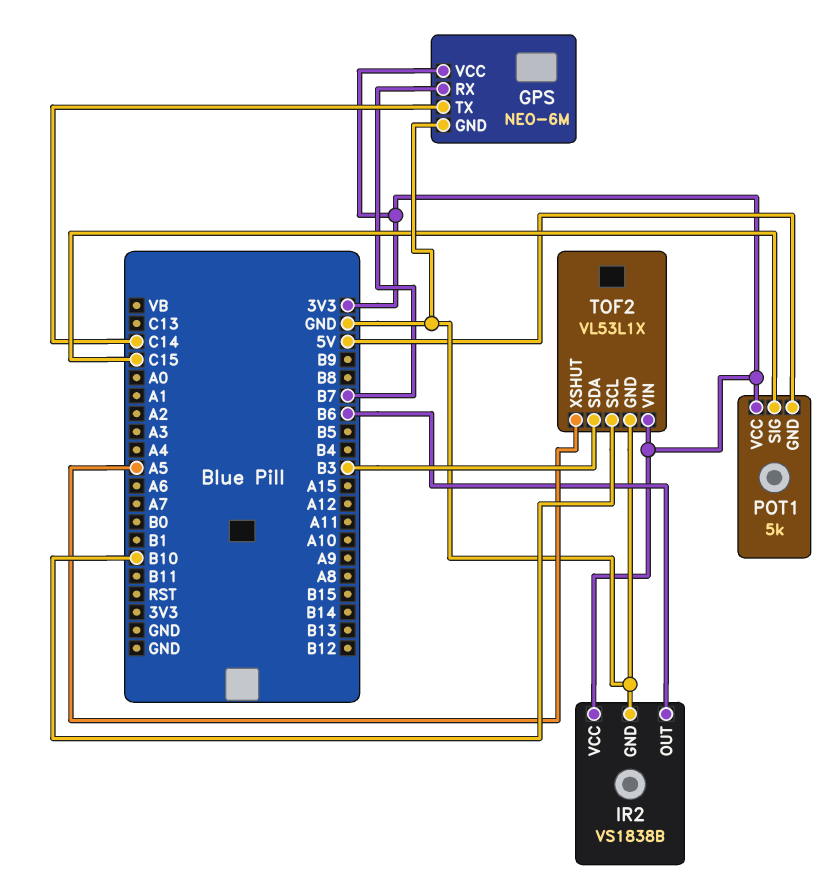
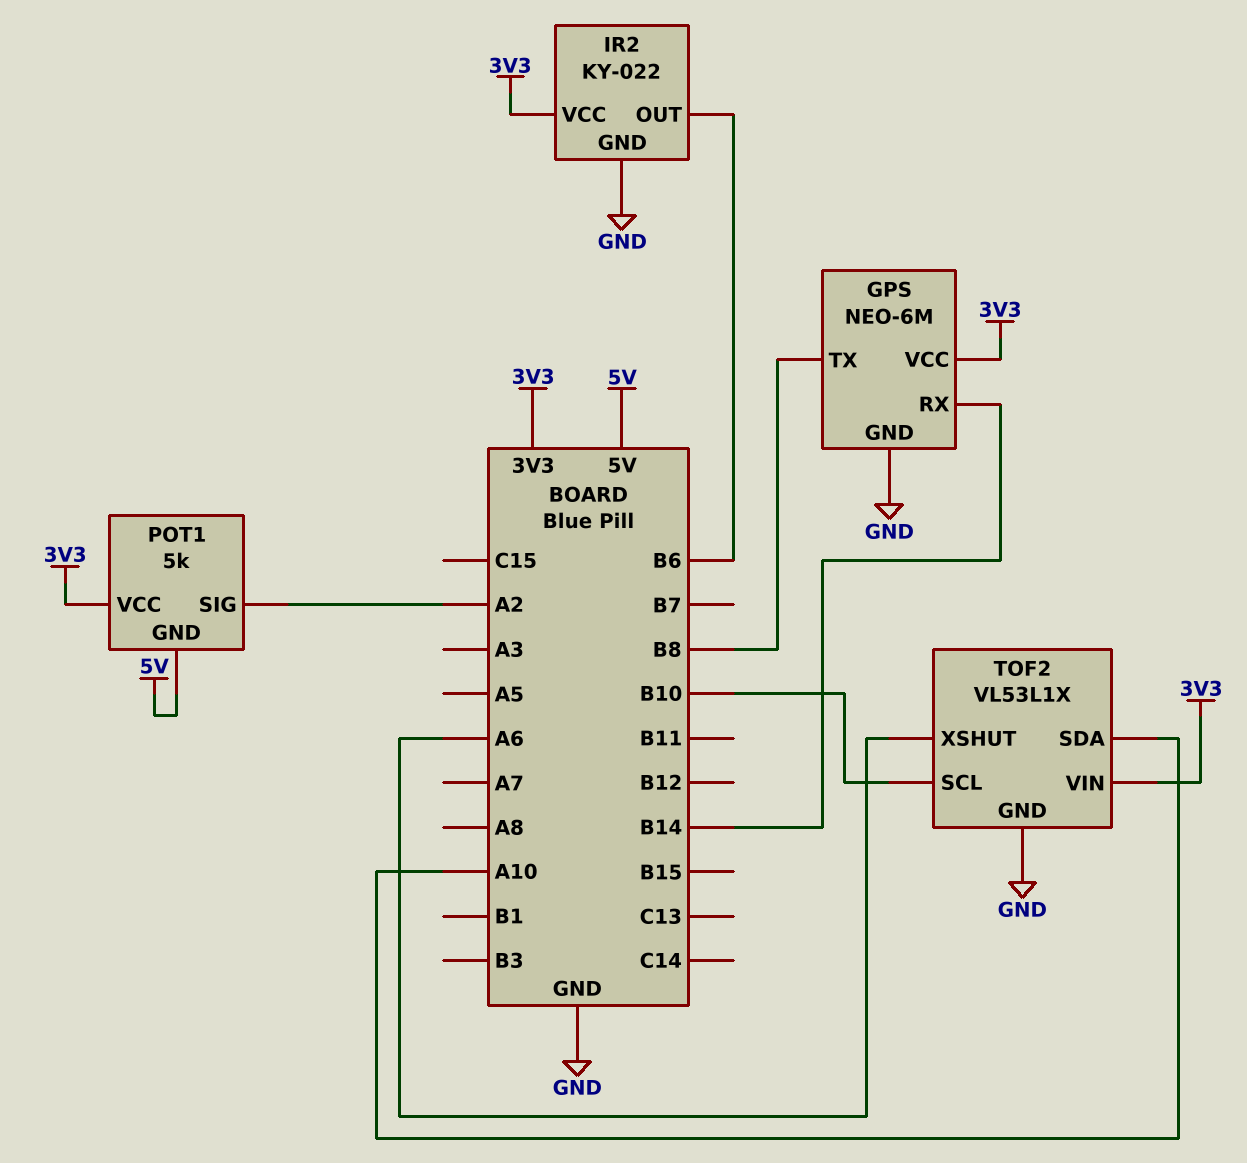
GPS pin RX: B7 -> B14
GPS pin TX: C14 -> B8
IR2: VS1838B -> KY-022
POT1 pin SIG: C15 -> A2
TOF2 pin SDA: B3 -> A10
TOF2 pin XSHUT: A5 -> A6

